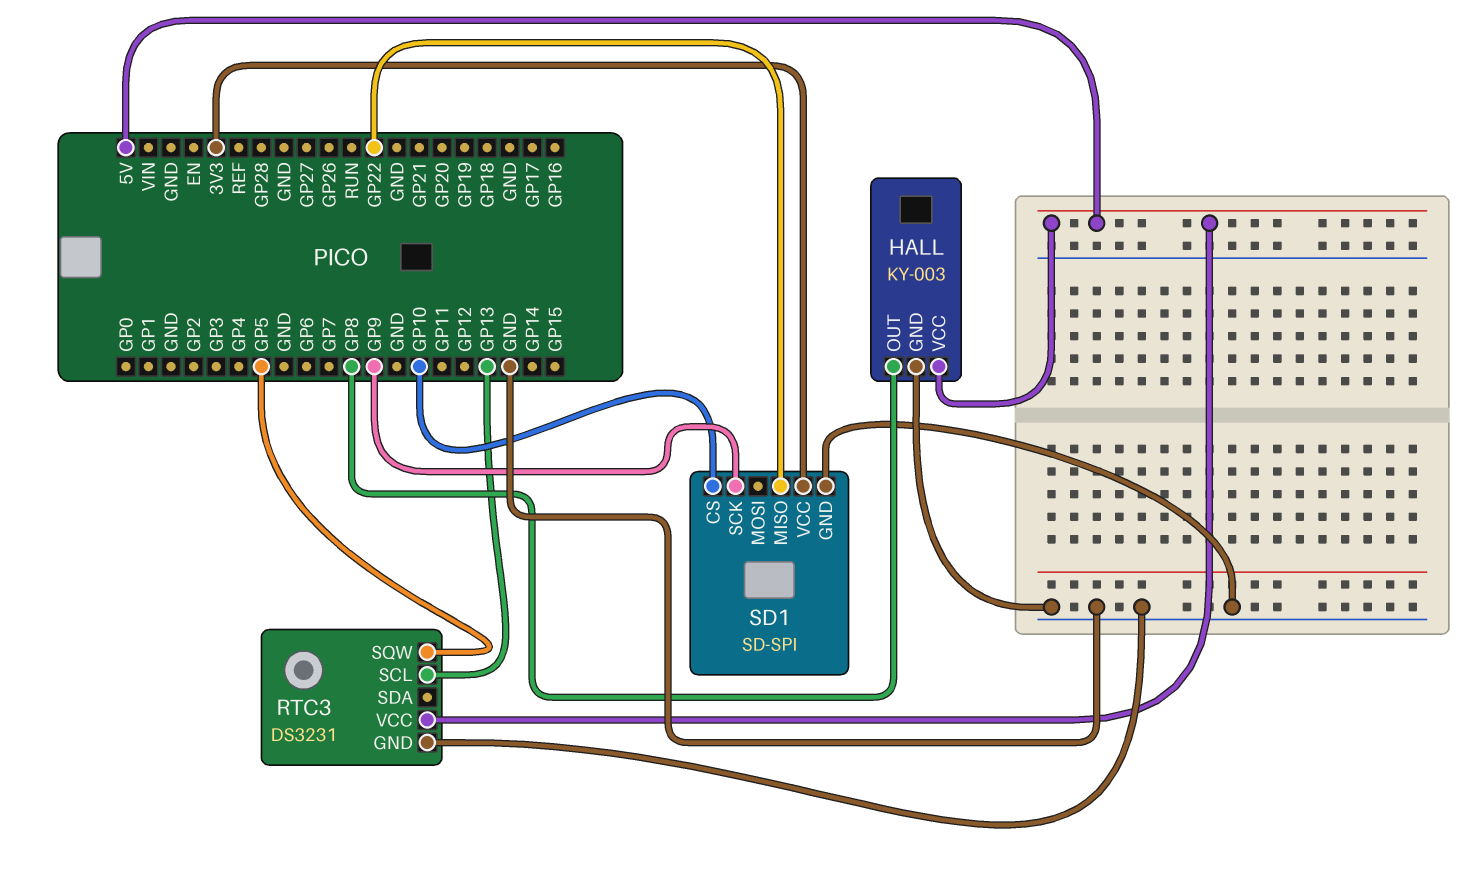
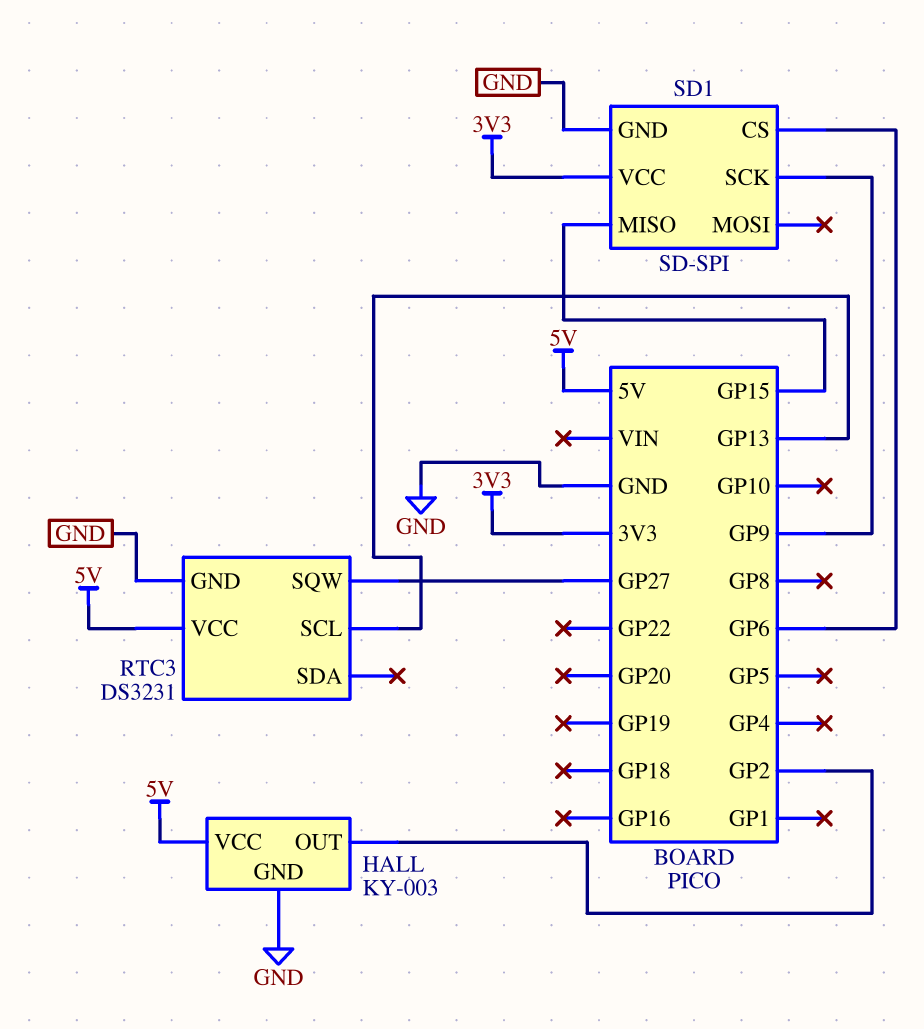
HALL pin OUT: GP8 -> GP2
RTC3 pin SQW: GP5 -> GP27
SD1 pin CS: GP10 -> GP6
SD1 pin MISO: GP22 -> GP15

